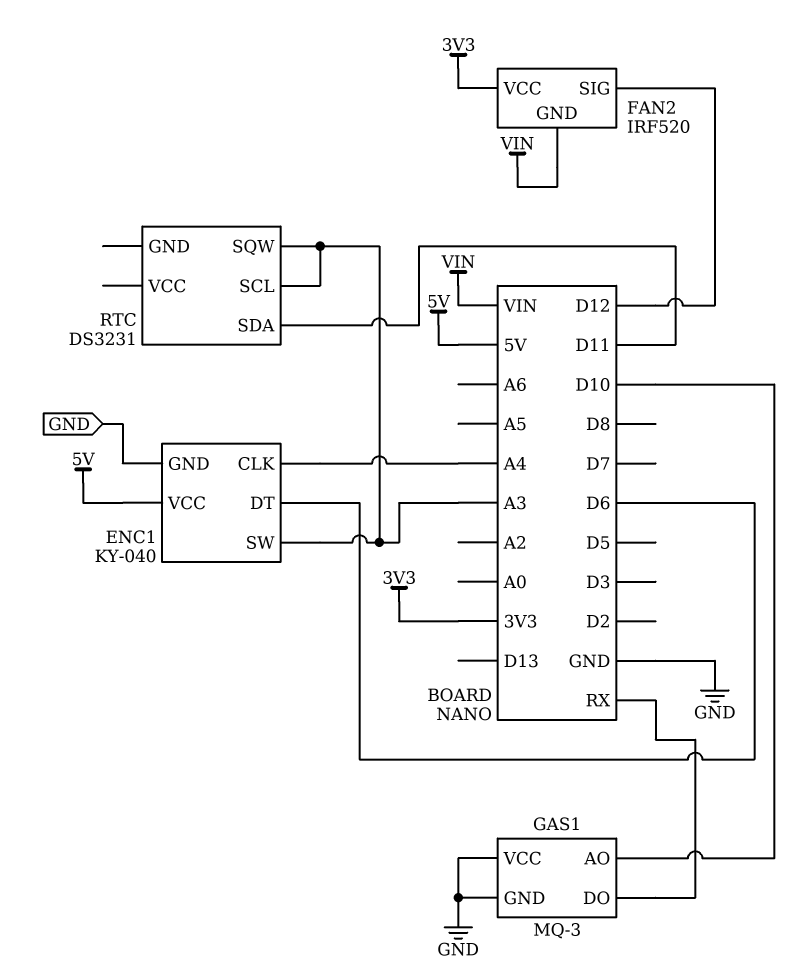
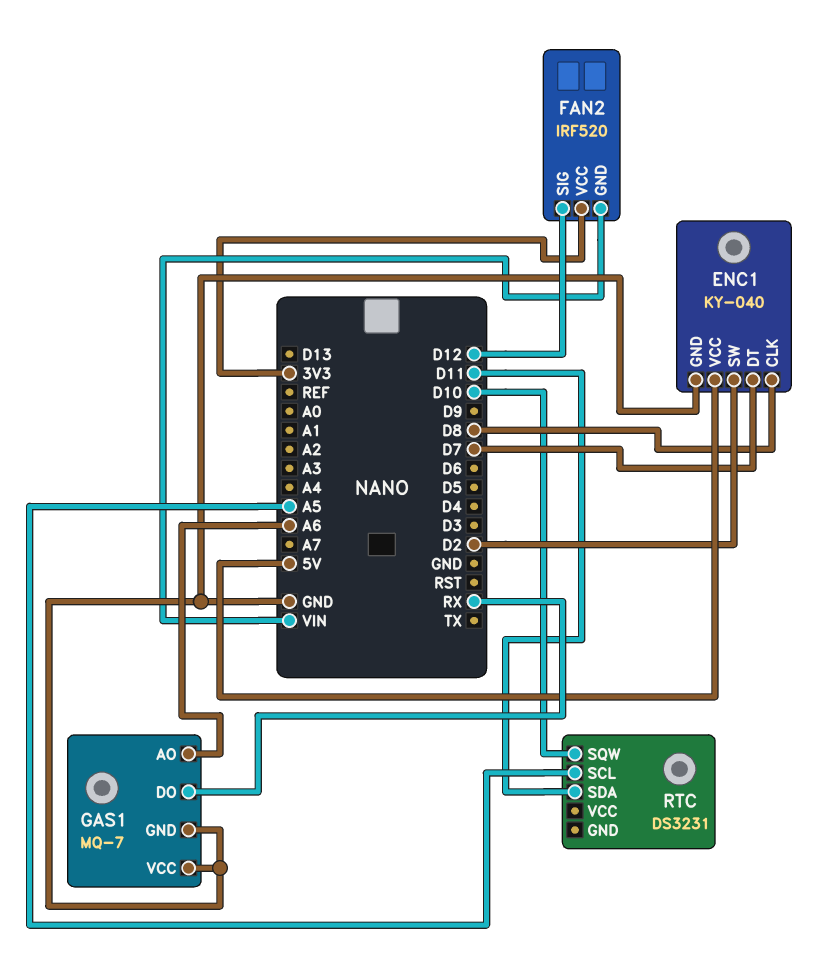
ENC1 pin CLK: A4 -> D8
ENC1 pin DT: D6 -> D7
ENC1 pin SW: A3 -> D2
GAS1: MQ-3 -> MQ-7
GAS1 pin AO: D10 -> A6
RTC pin SCL: A3 -> A5
RTC pin SQW: A3 -> D10

